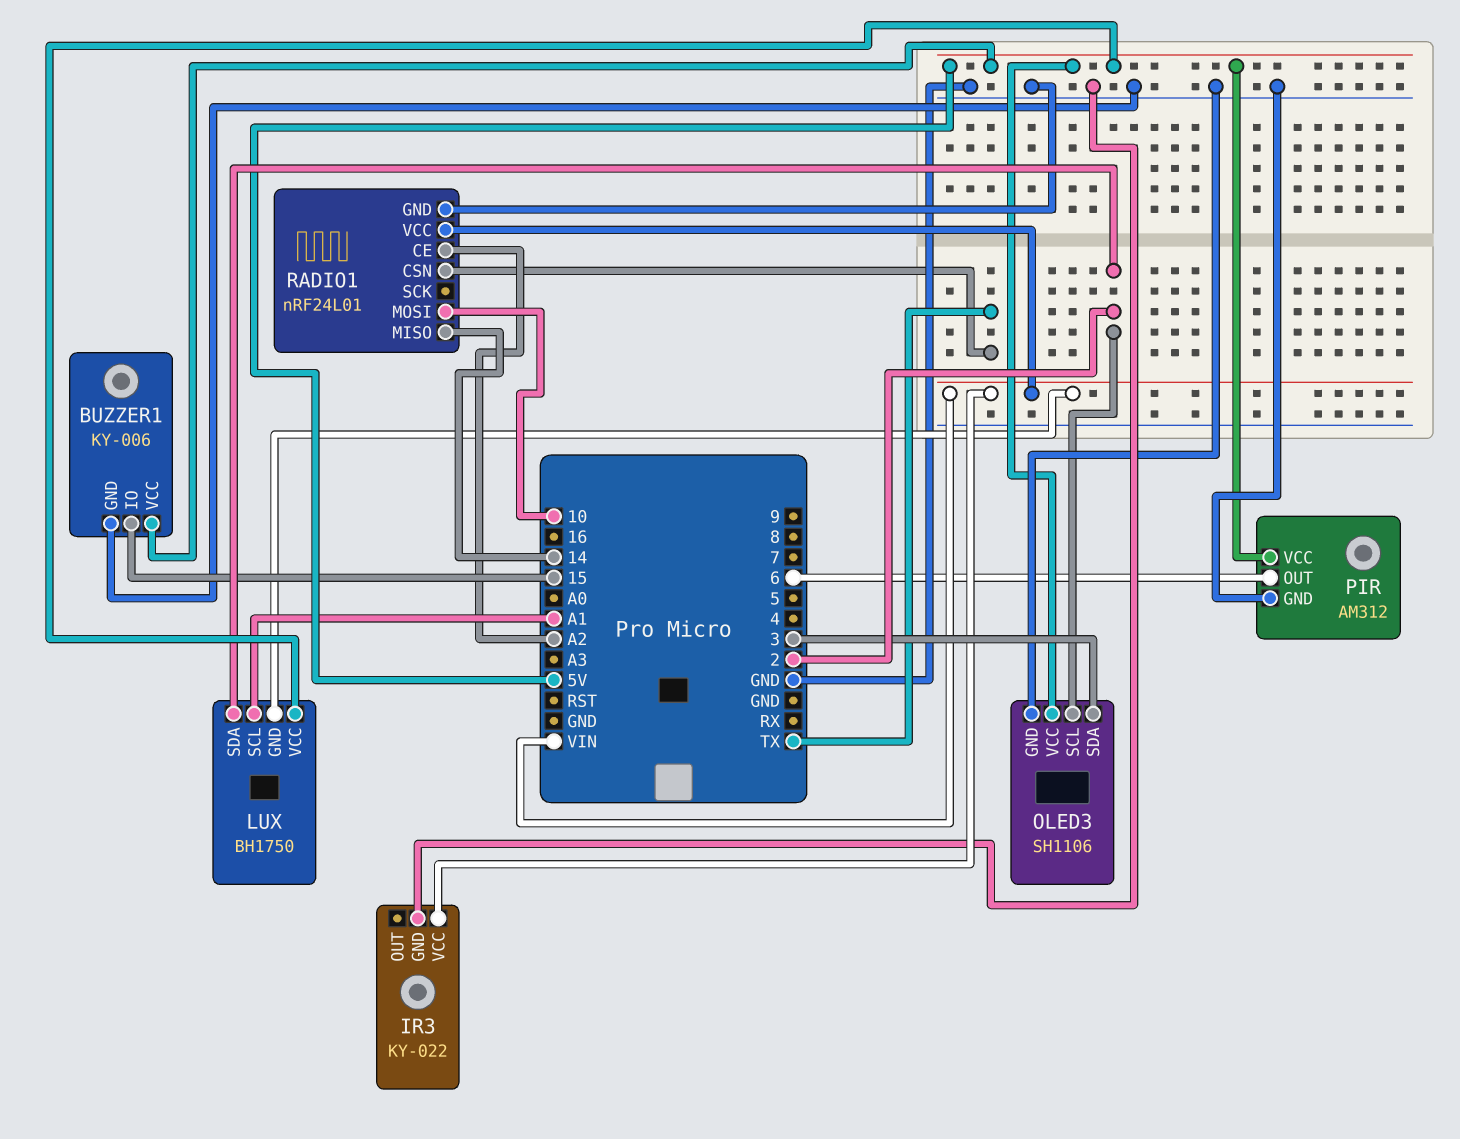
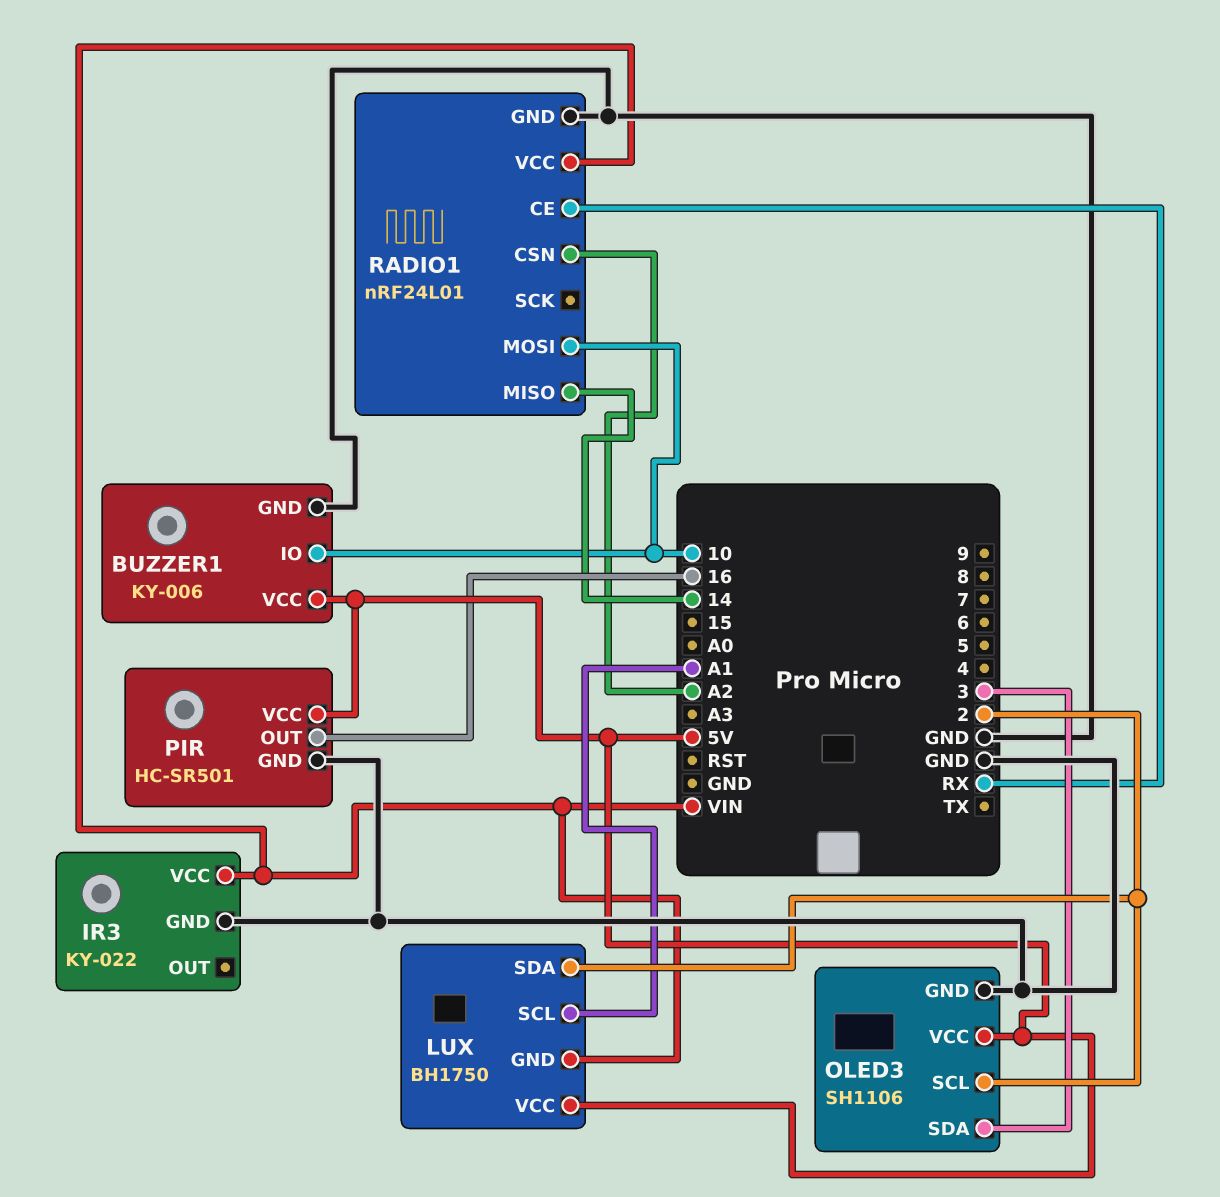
BUZZER1 pin IO: 15 -> 10
PIR: AM312 -> HC-SR501
PIR pin OUT: 6 -> 16
RADIO1 pin CE: A2 -> RX
RADIO1 pin CSN: TX -> A2

